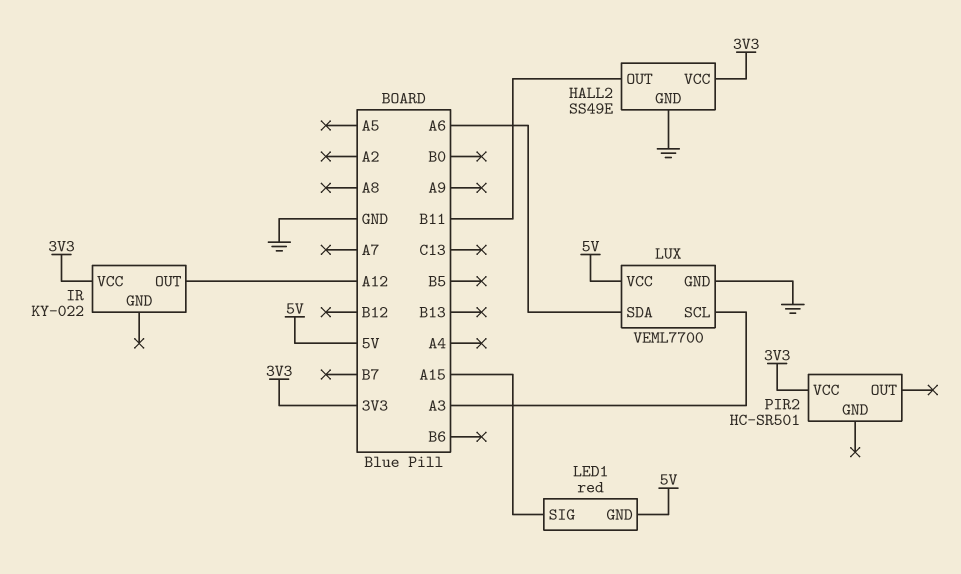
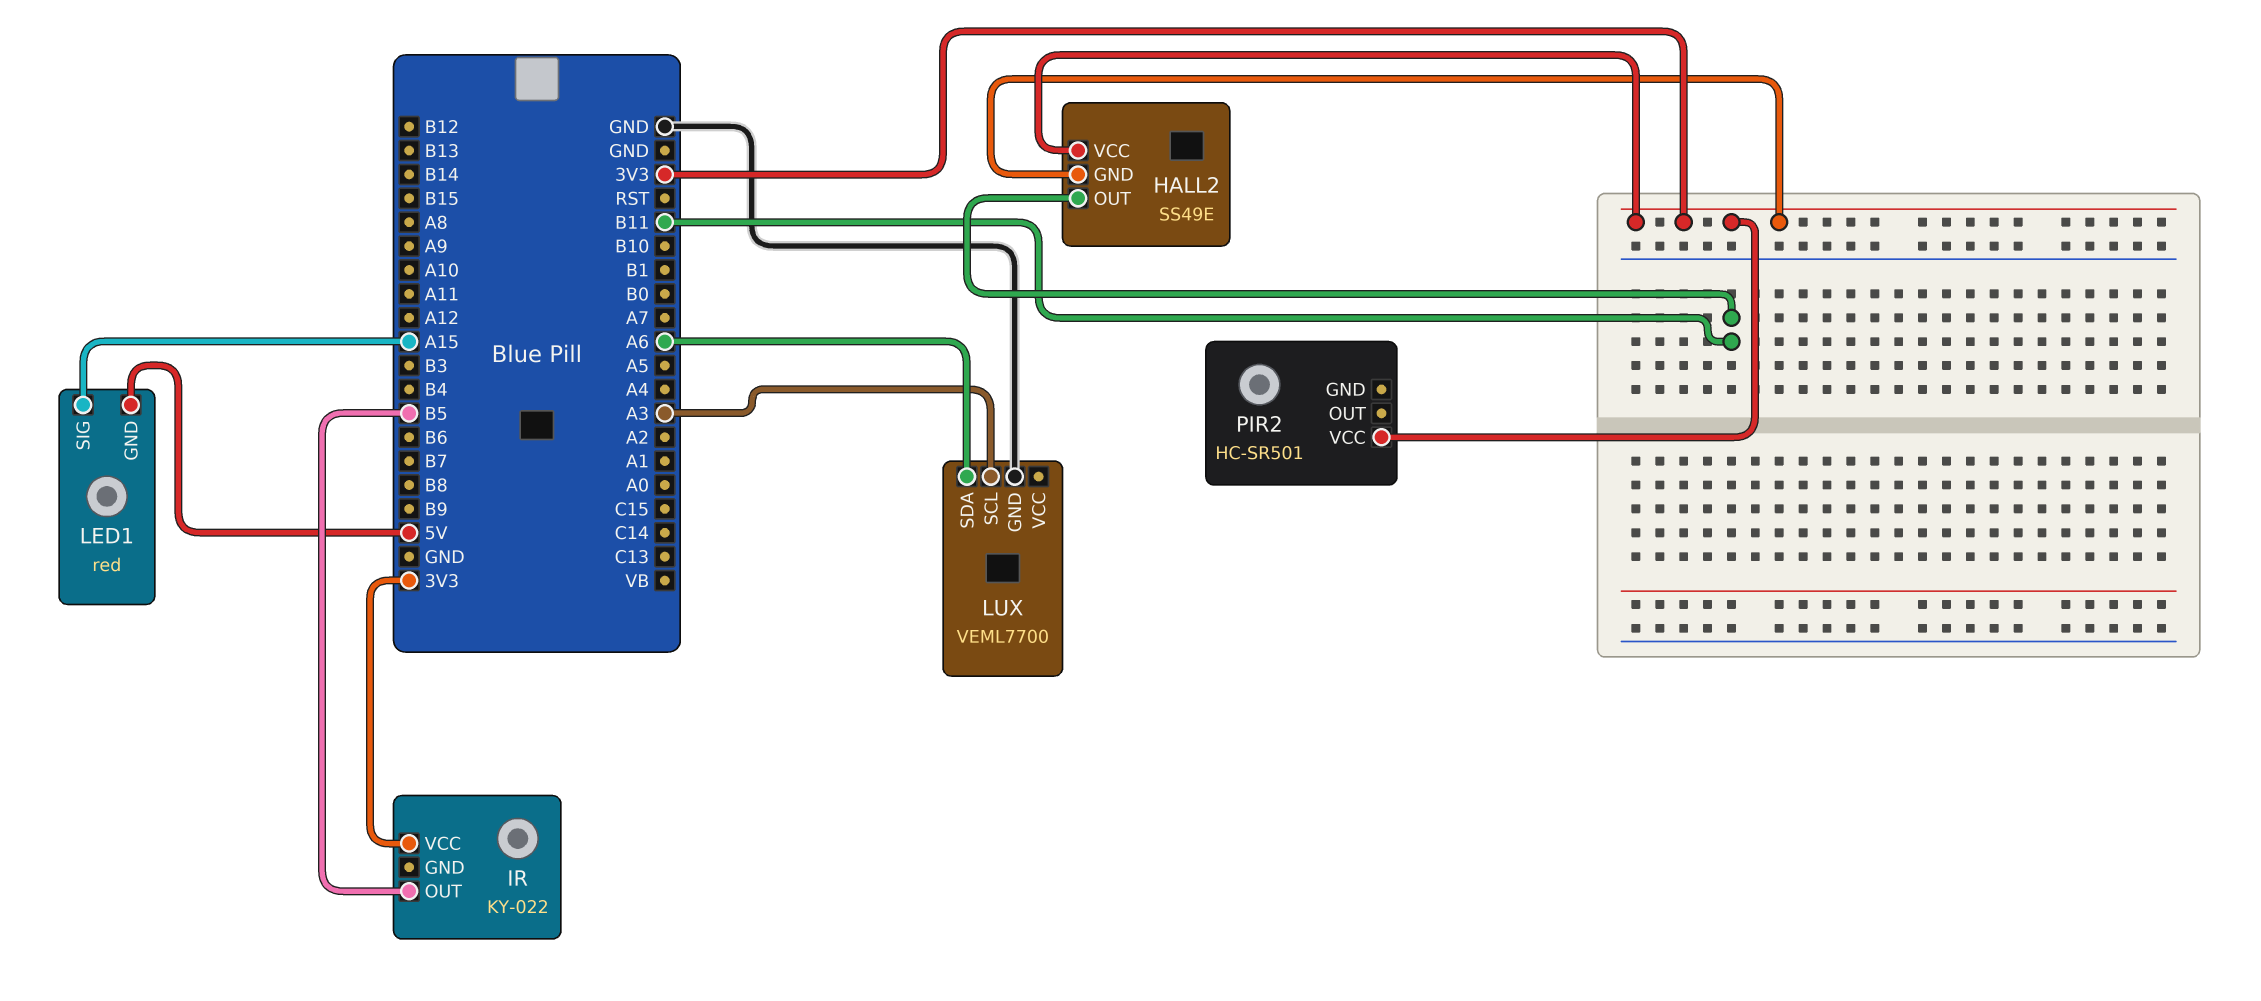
HALL2 pin GND: GND -> 3V3
IR pin OUT: A12 -> B5
LUX pin VCC: 5V -> none

